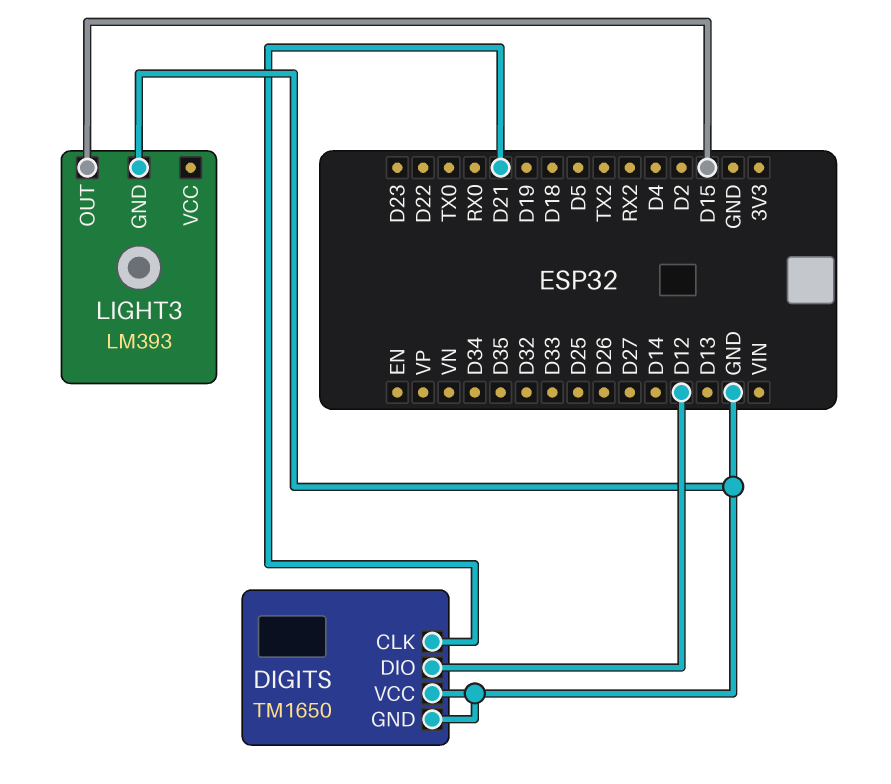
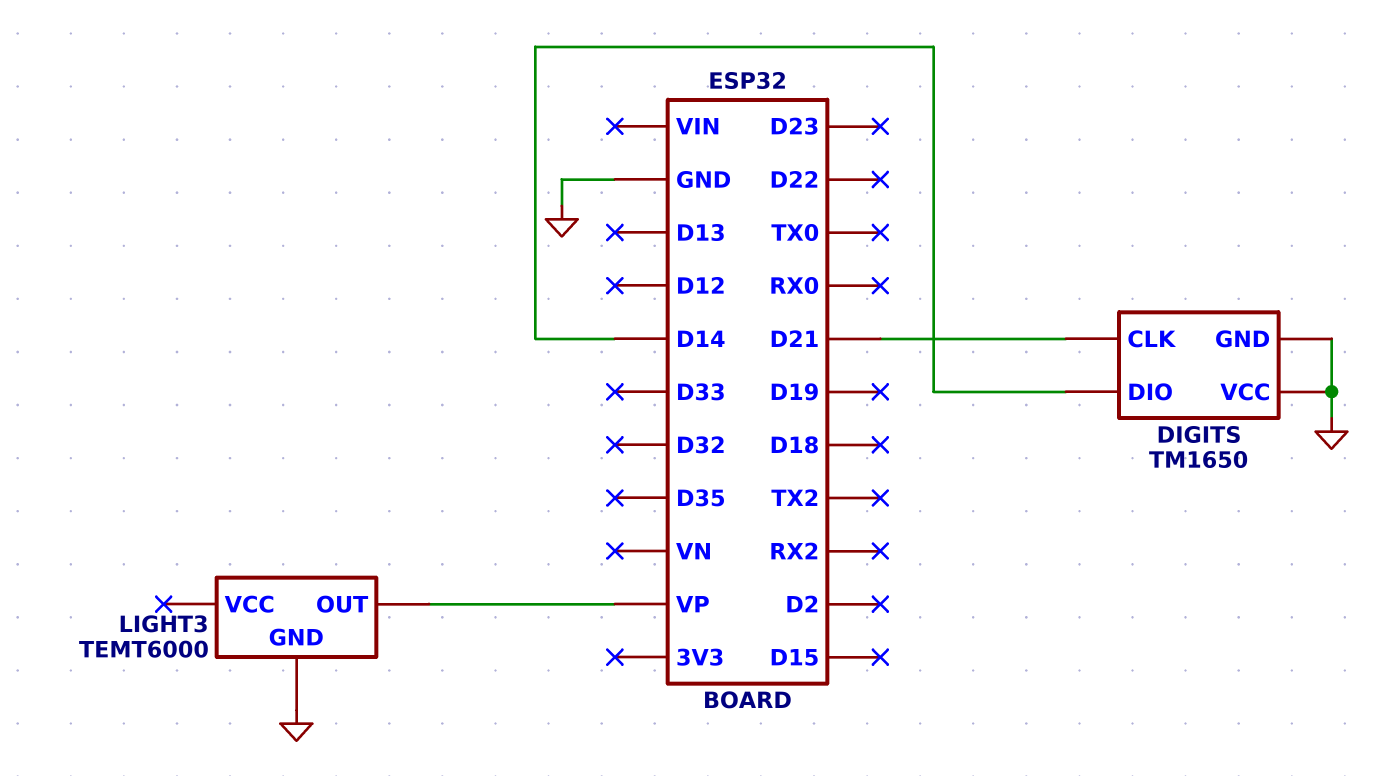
DIGITS pin DIO: D12 -> D14
LIGHT3: LM393 -> TEMT6000
LIGHT3 pin OUT: D15 -> VP

